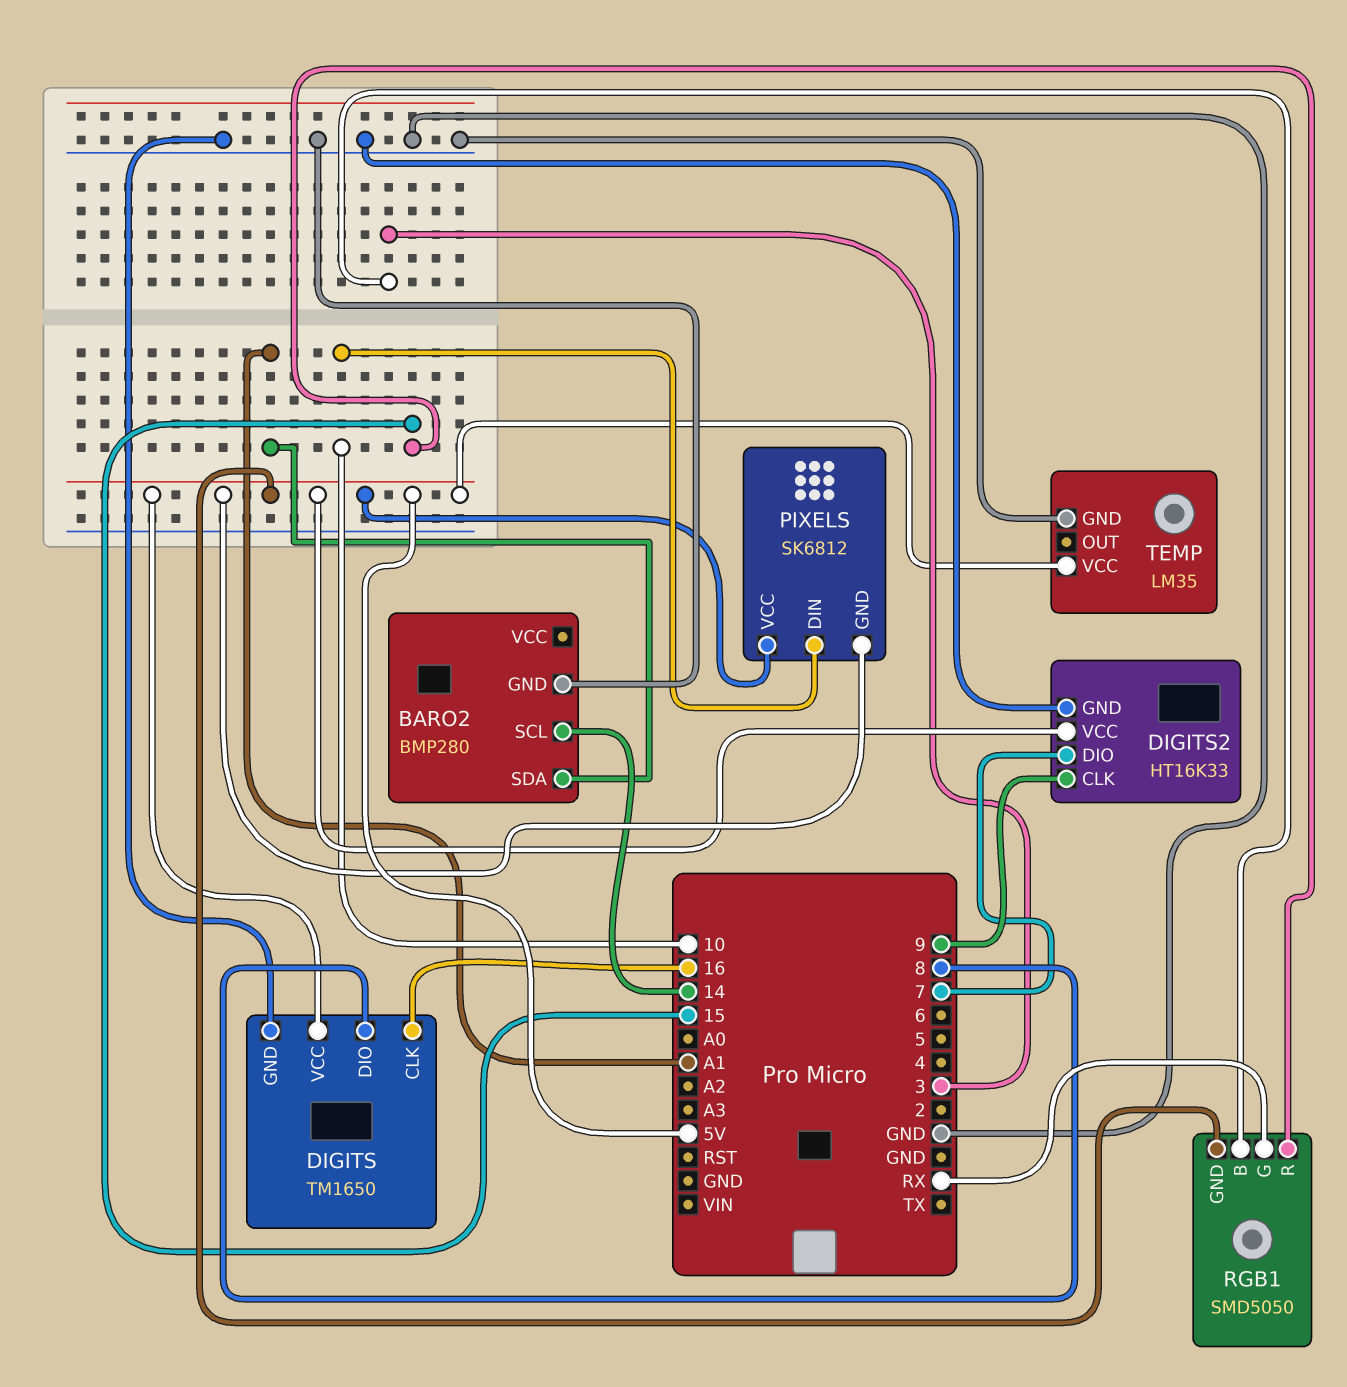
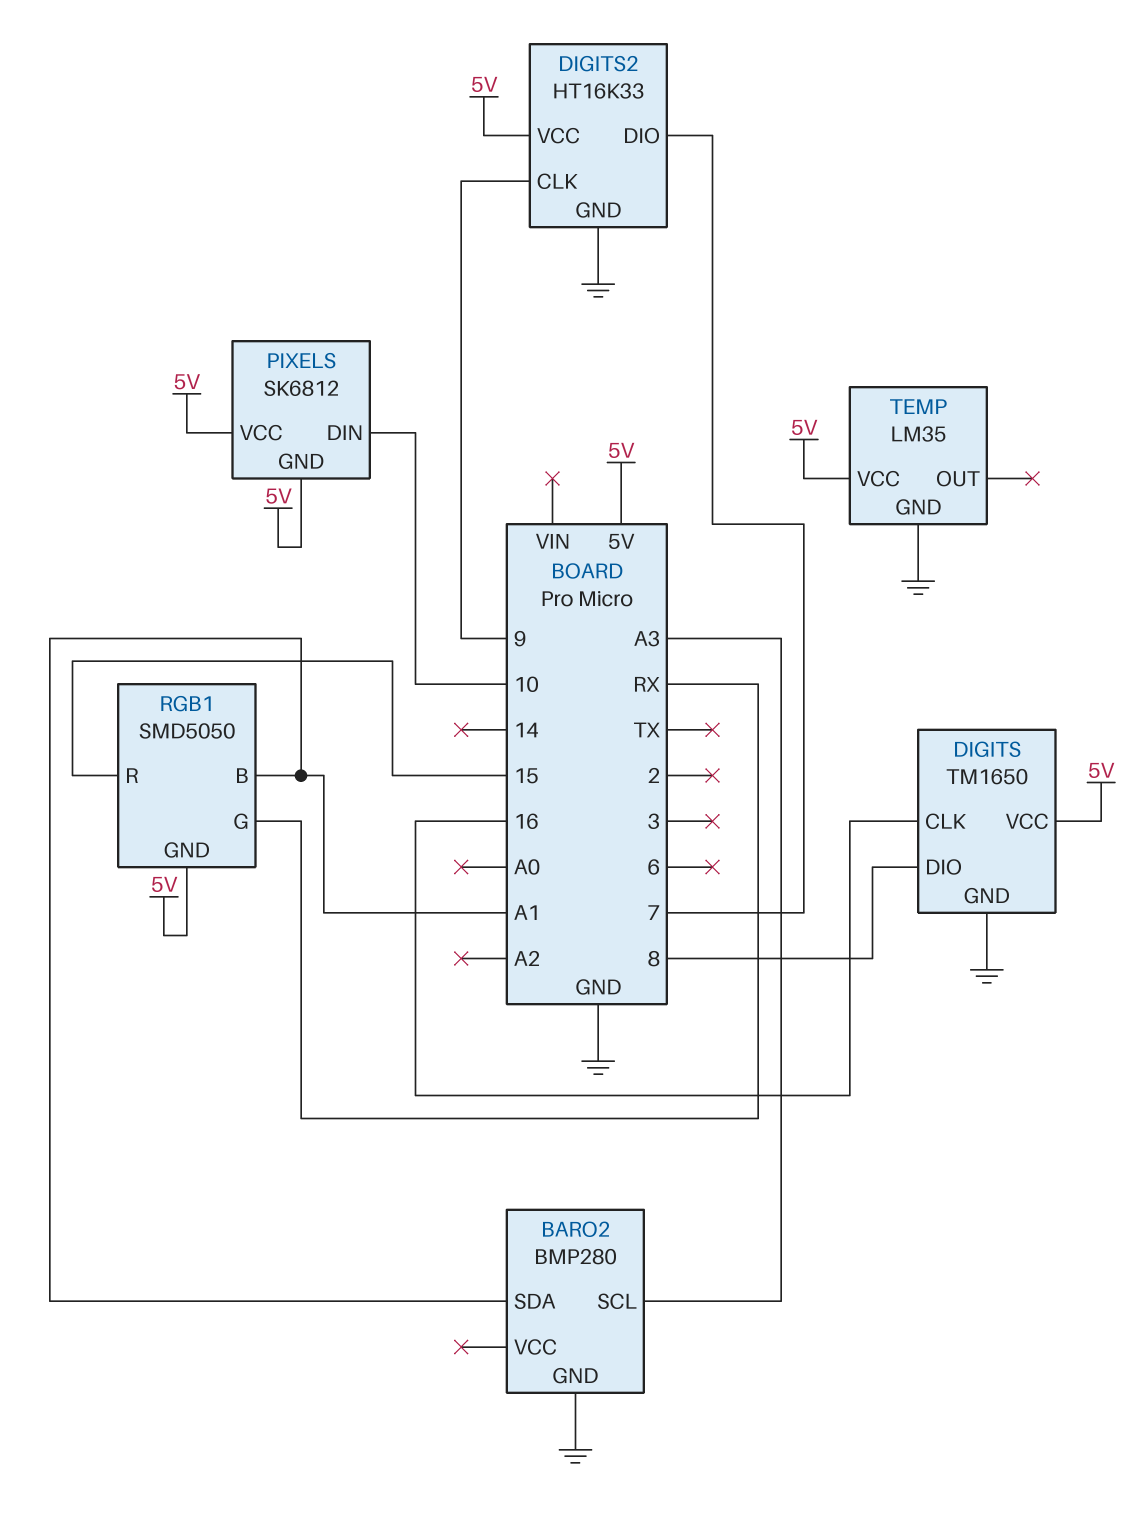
BARO2 pin SCL: 14 -> A3
RGB1 pin B: 3 -> A1

